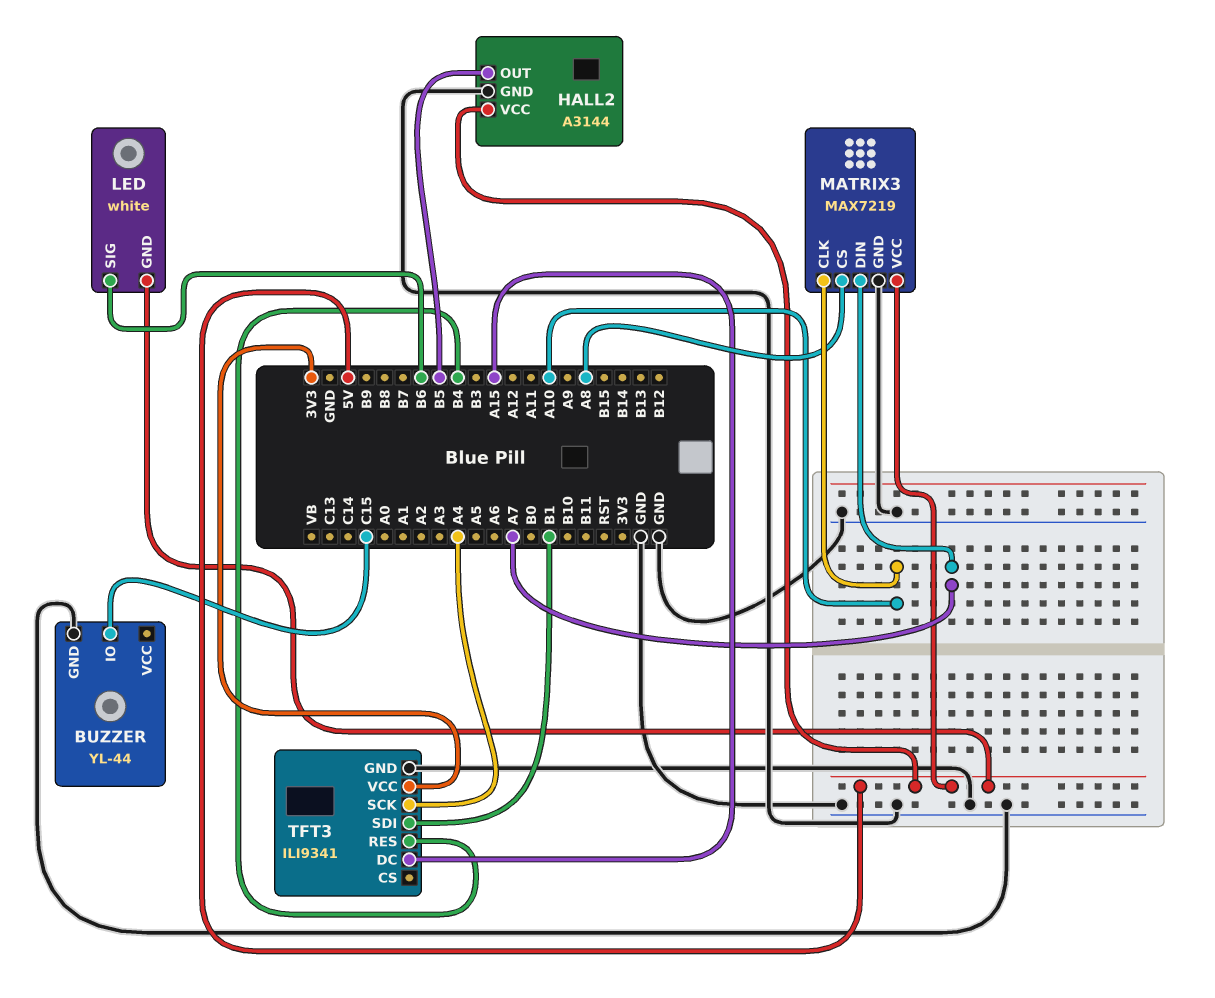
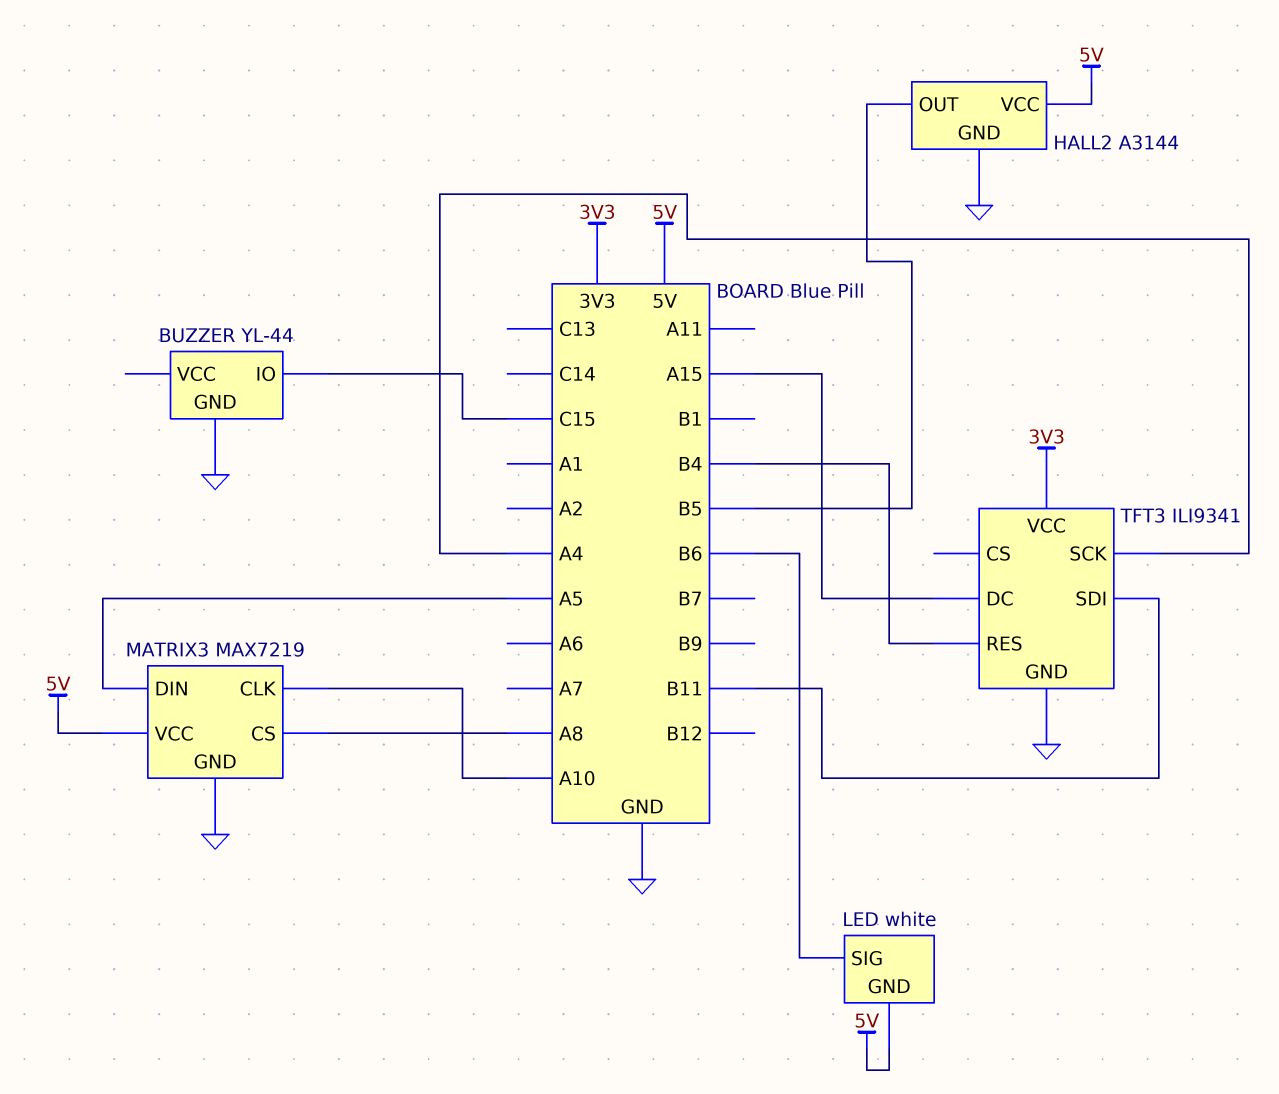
MATRIX3 pin DIN: A7 -> A5
TFT3 pin SDI: B1 -> B11

